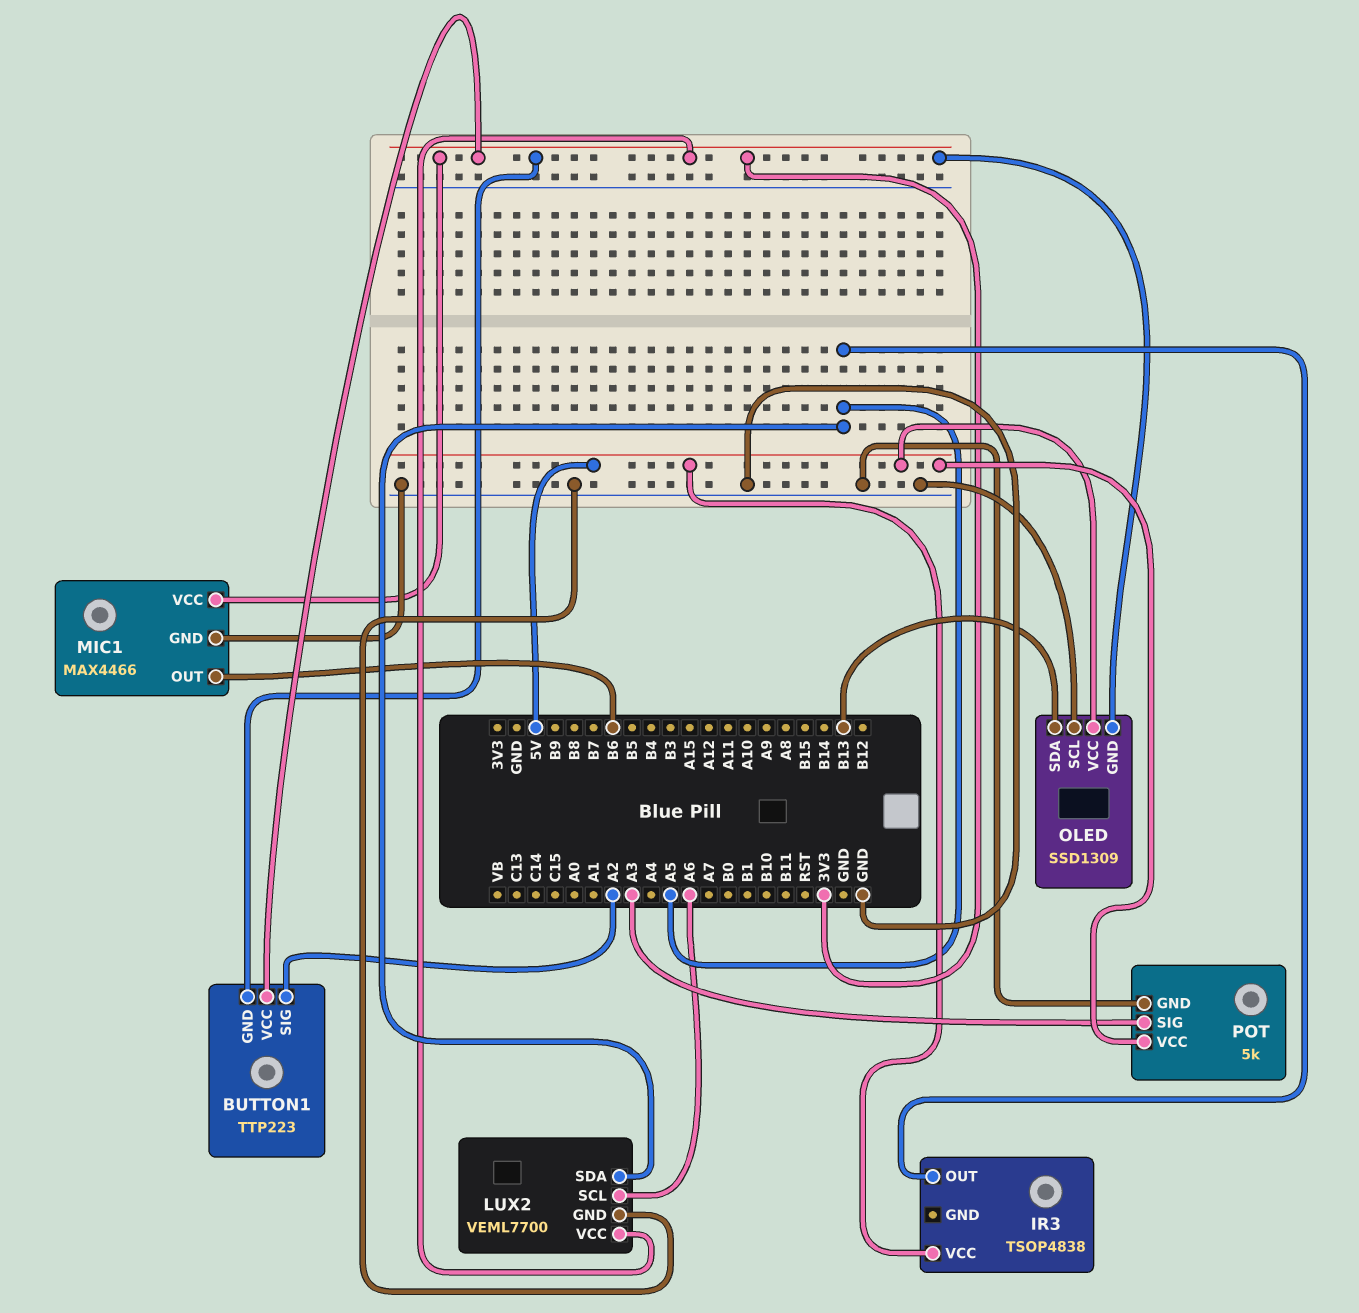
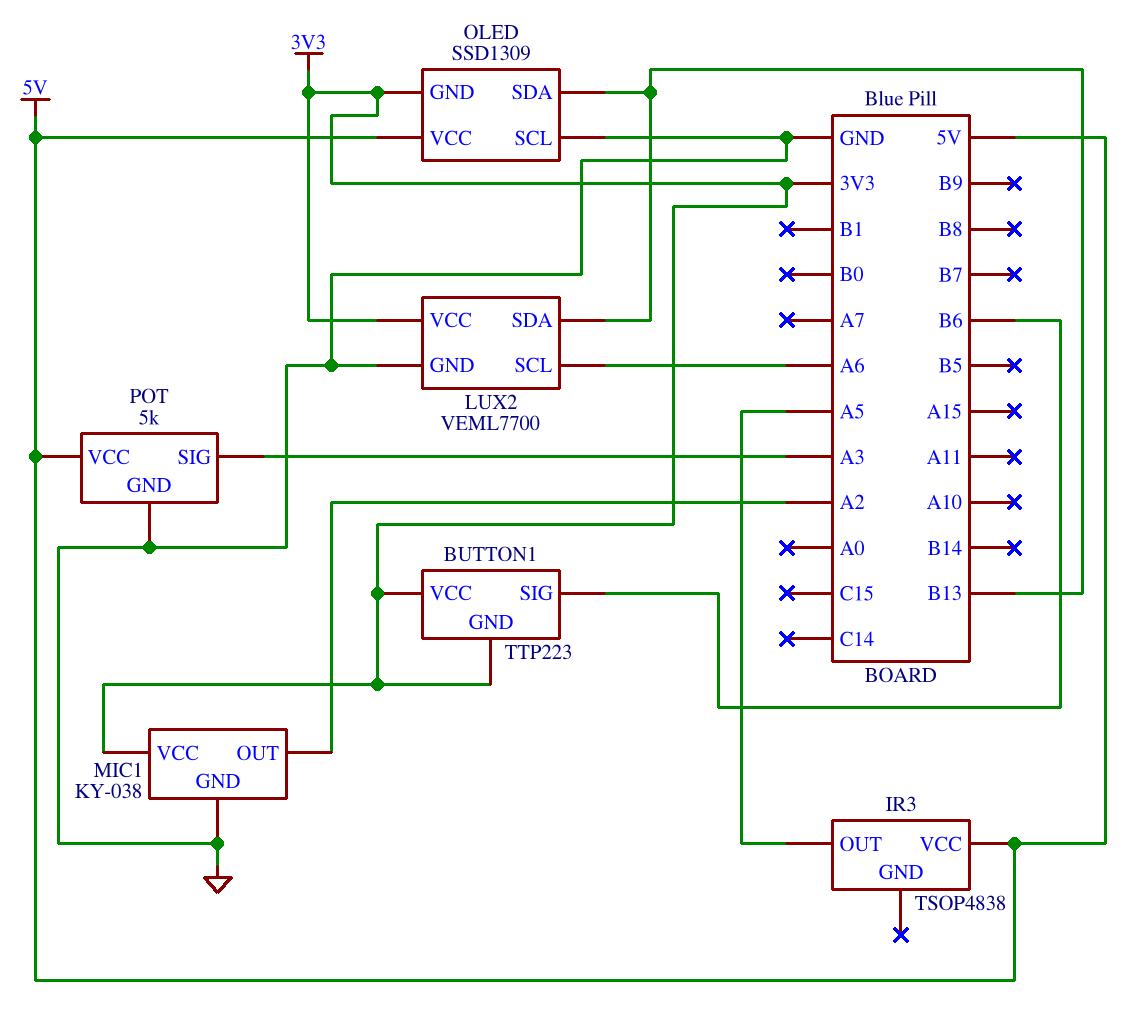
BUTTON1 pin SIG: A2 -> B6
LUX2 pin SDA: A5 -> B13
MIC1: MAX4466 -> KY-038
MIC1 pin OUT: B6 -> A2

